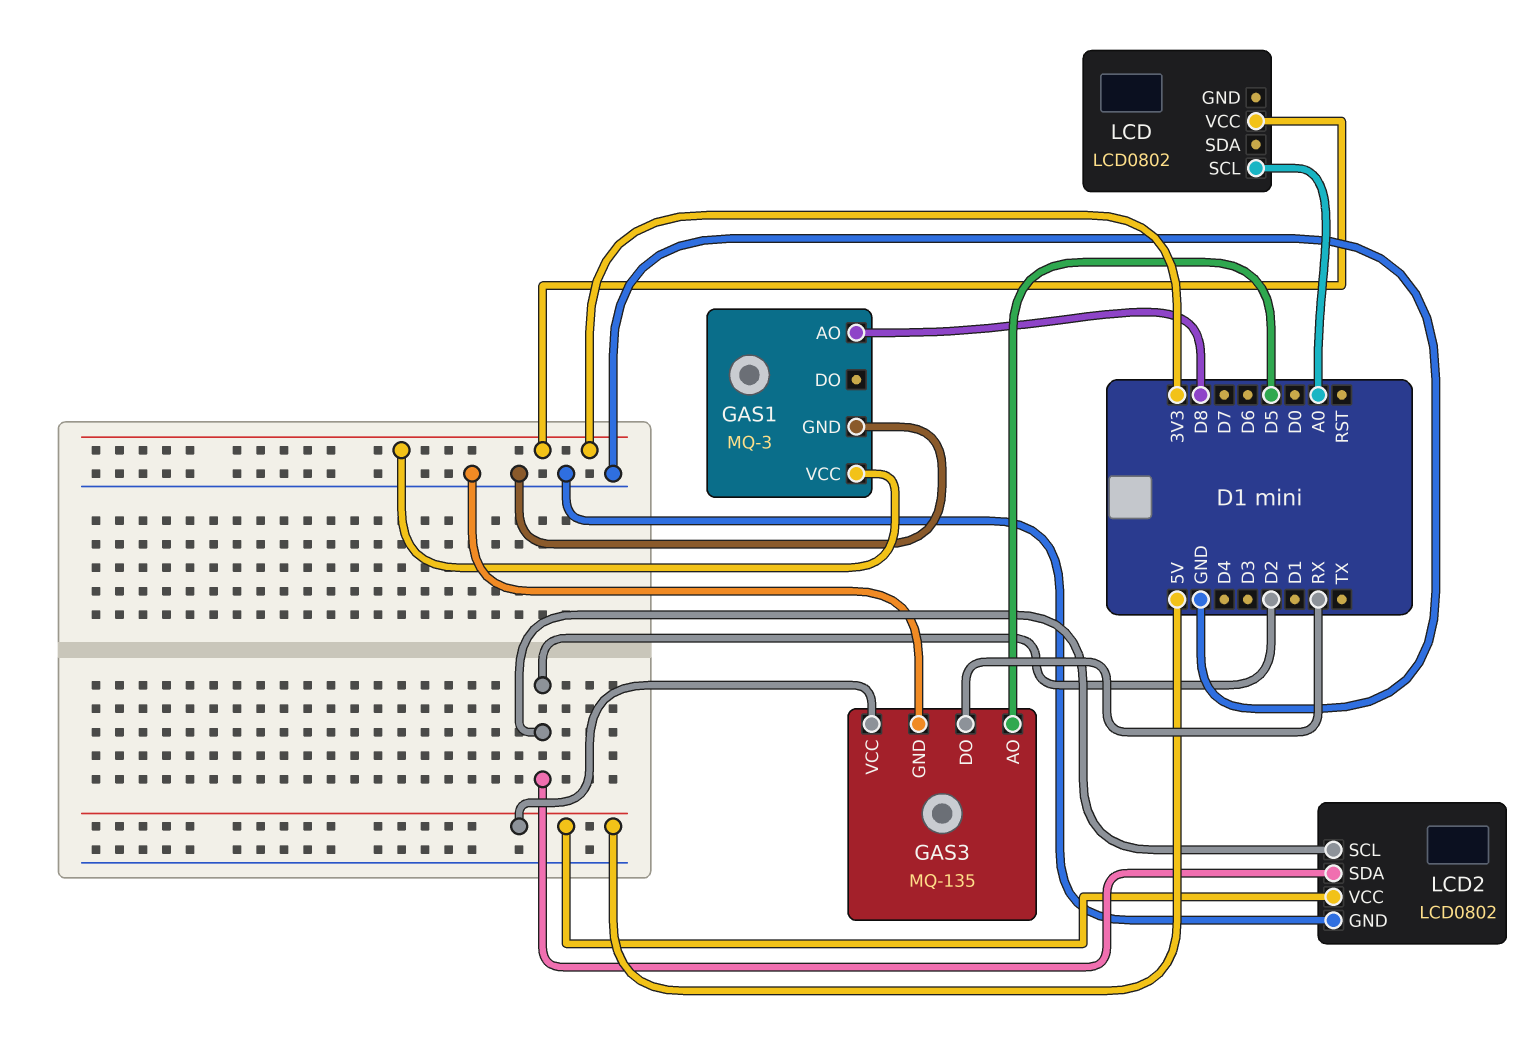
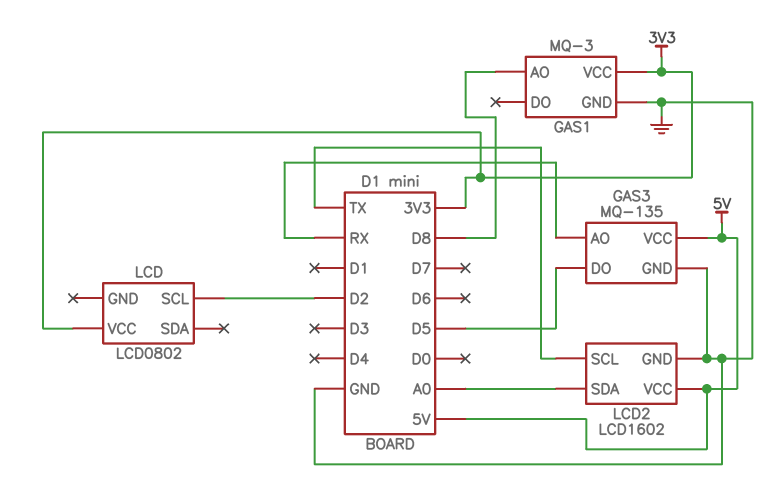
GAS3 pin AO: D5 -> RX
GAS3 pin DO: RX -> D5
LCD pin SCL: A0 -> D2
LCD2: LCD0802 -> LCD1602
LCD2 pin SCL: D2 -> TX
LCD2 pin SDA: D2 -> A0

